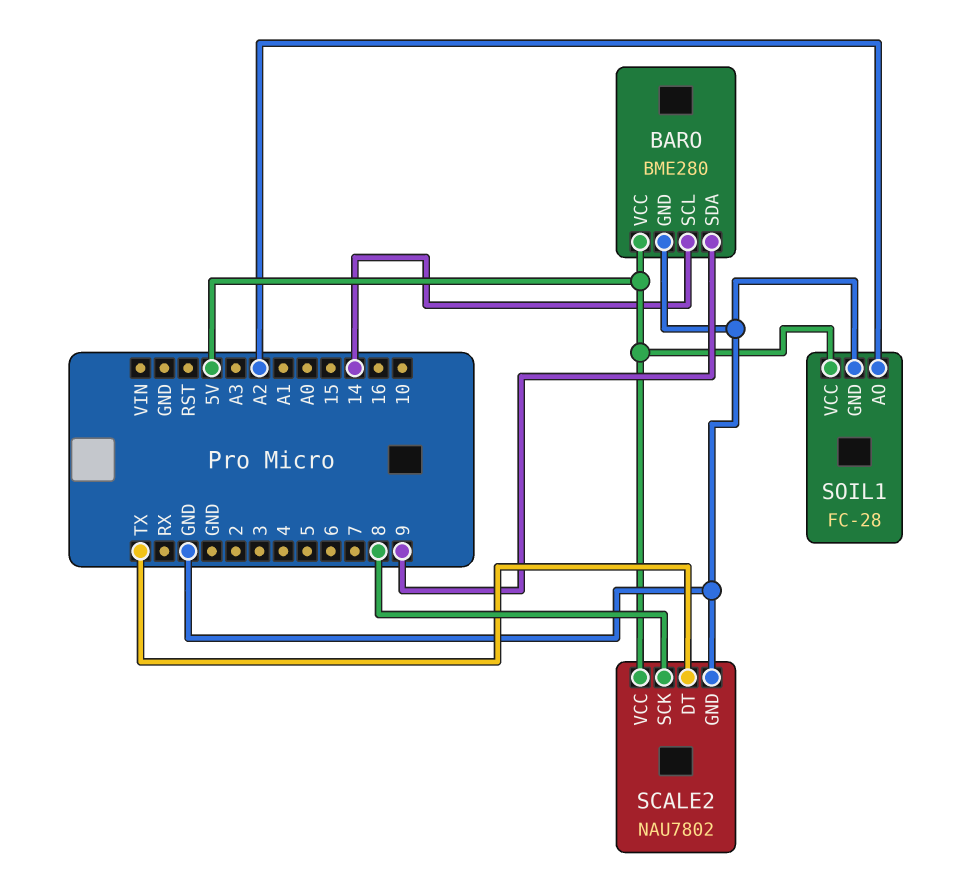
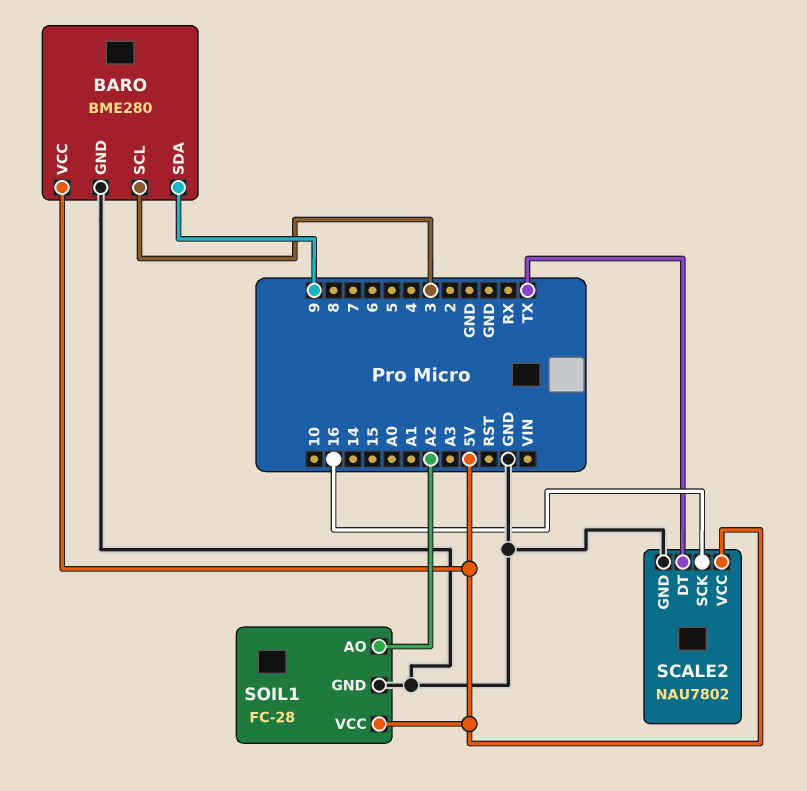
BARO pin SCL: 14 -> 3
SCALE2 pin SCK: 8 -> 16

